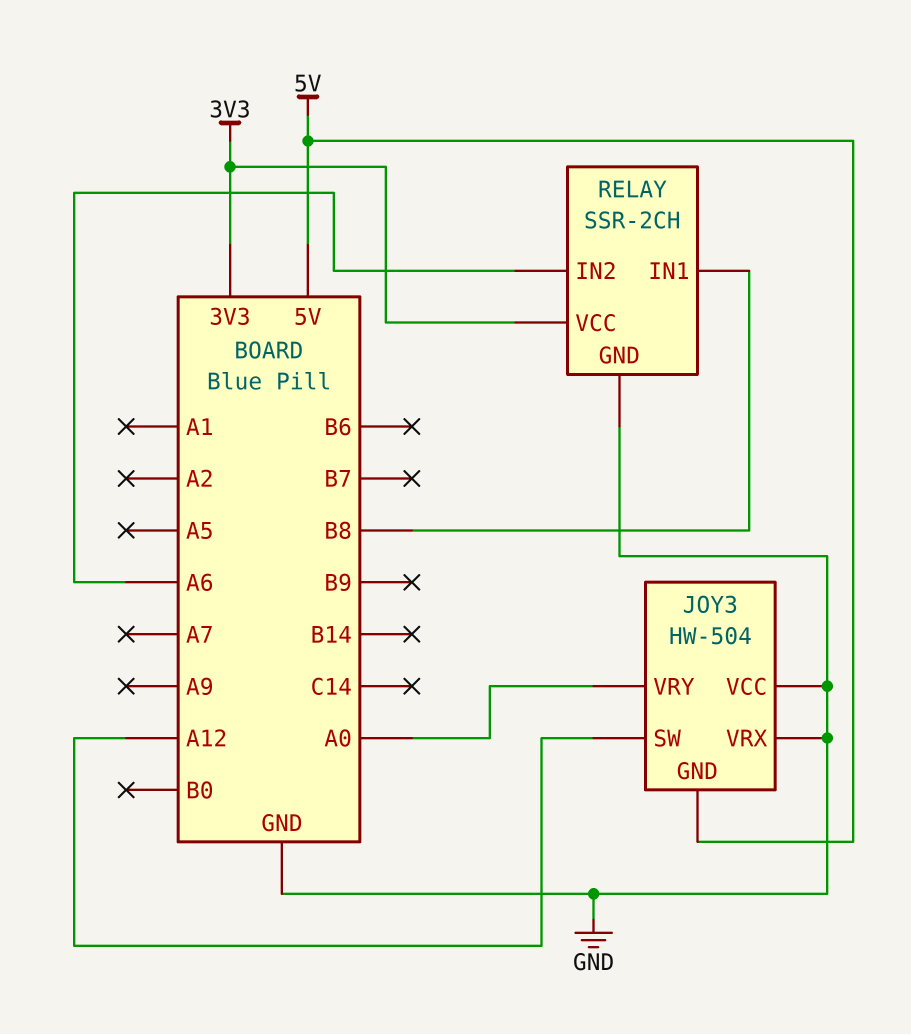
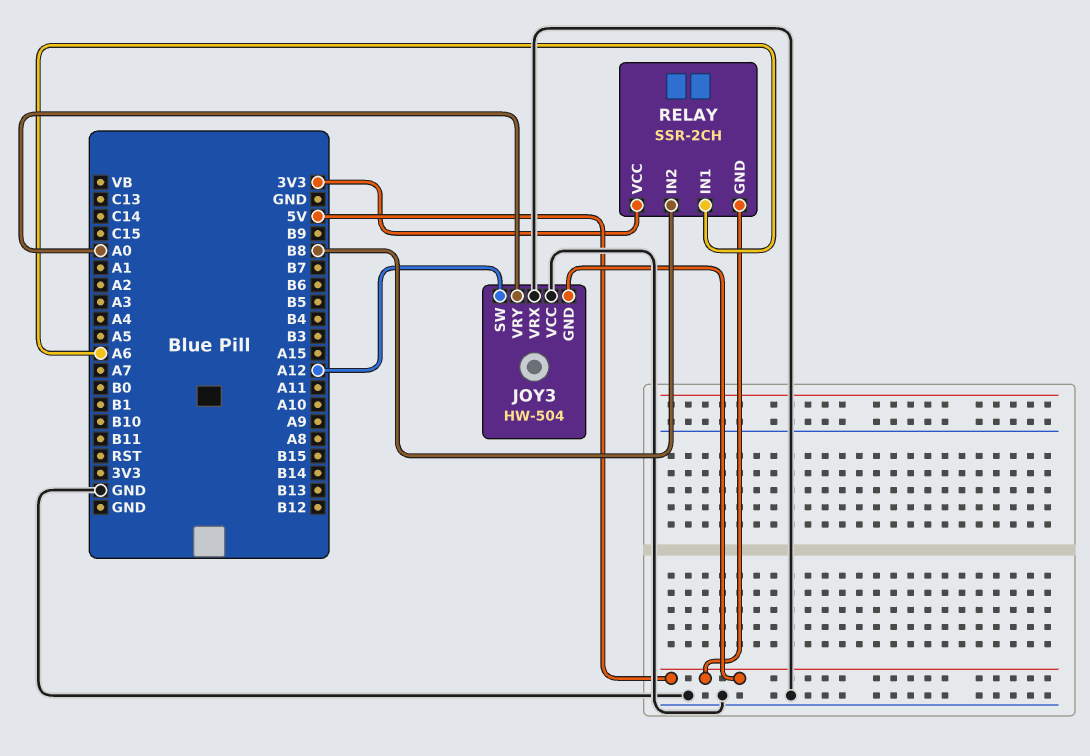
RELAY pin GND: GND -> 5V
RELAY pin IN1: B8 -> A6
RELAY pin IN2: A6 -> B8

